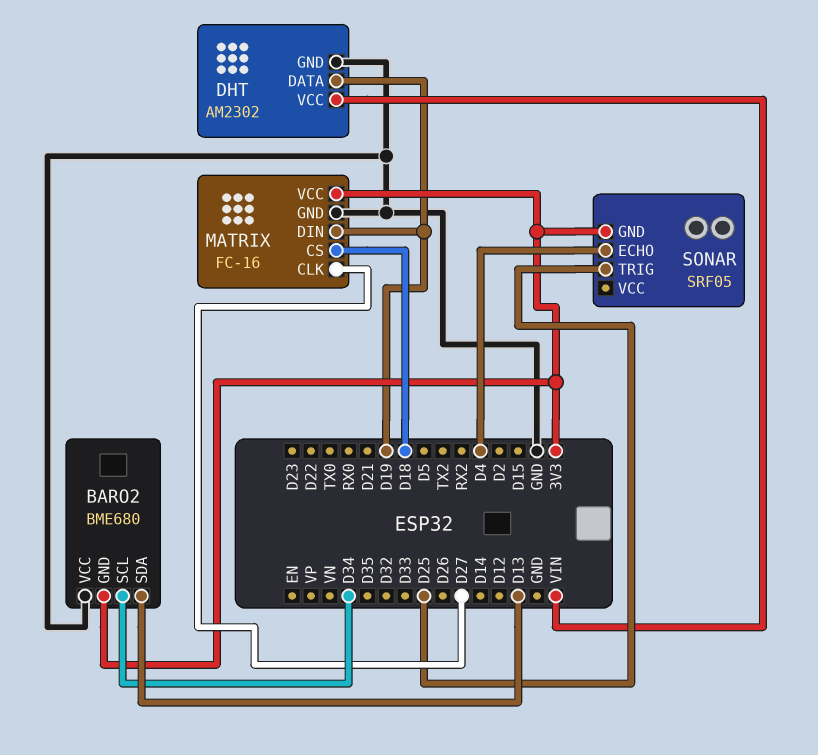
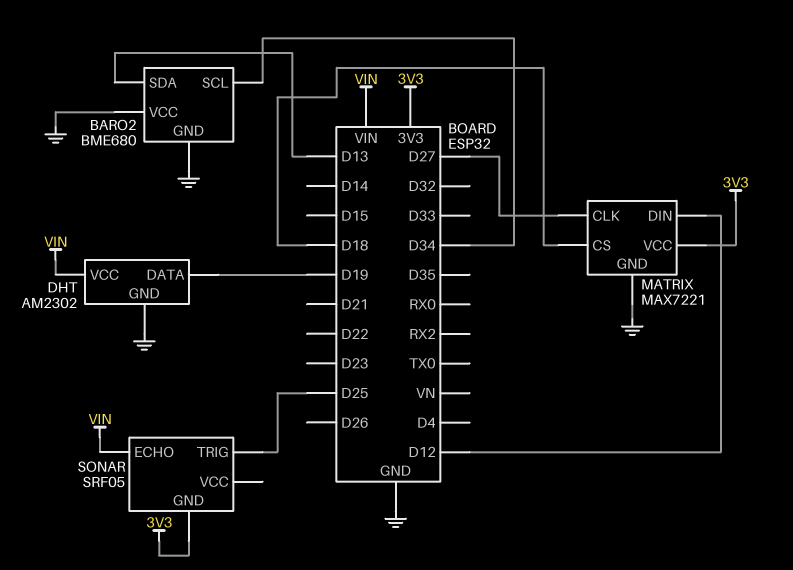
BARO2 pin GND: 3V3 -> GND
MATRIX: FC-16 -> MAX7221
MATRIX pin DIN: D19 -> D12
SONAR pin ECHO: D4 -> VIN

